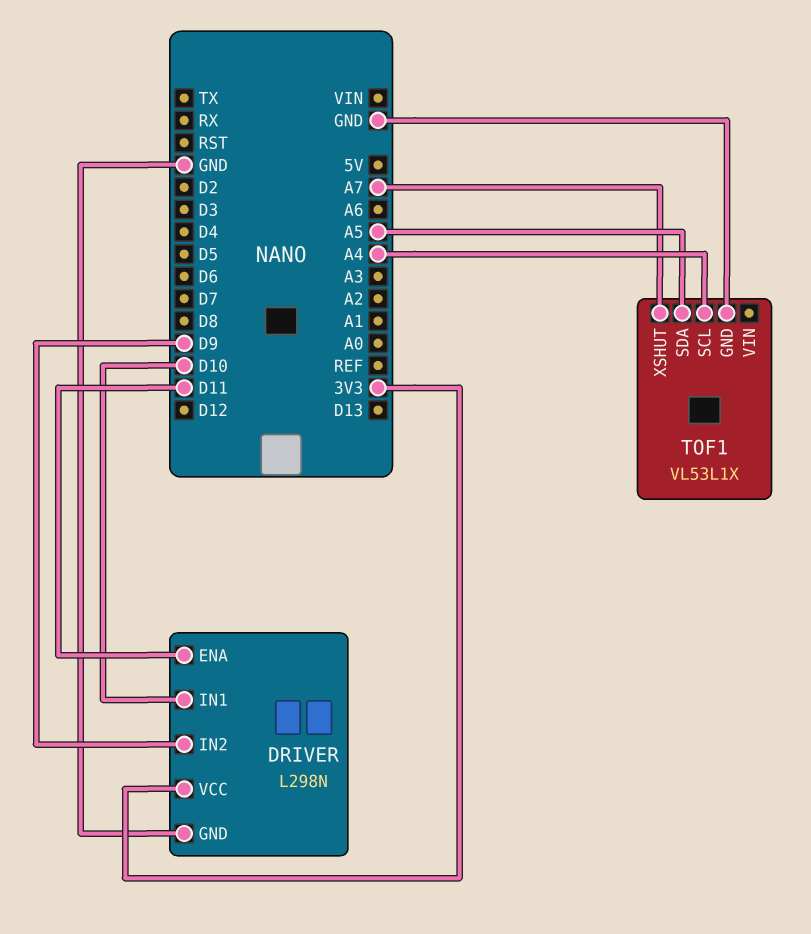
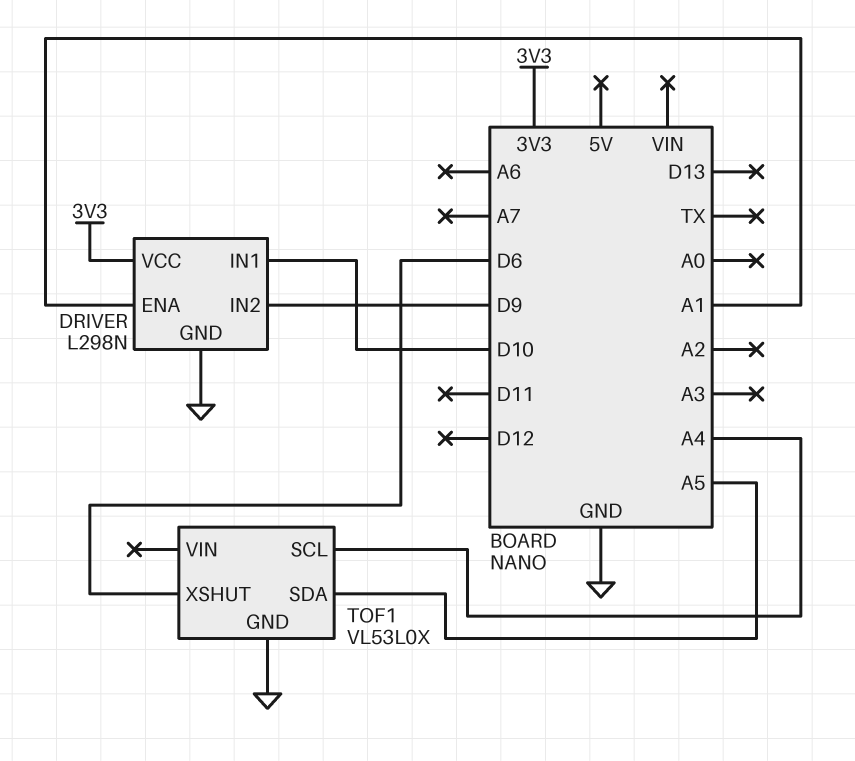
DRIVER pin ENA: D11 -> A1
TOF1: VL53L1X -> VL53L0X
TOF1 pin XSHUT: A7 -> D6

